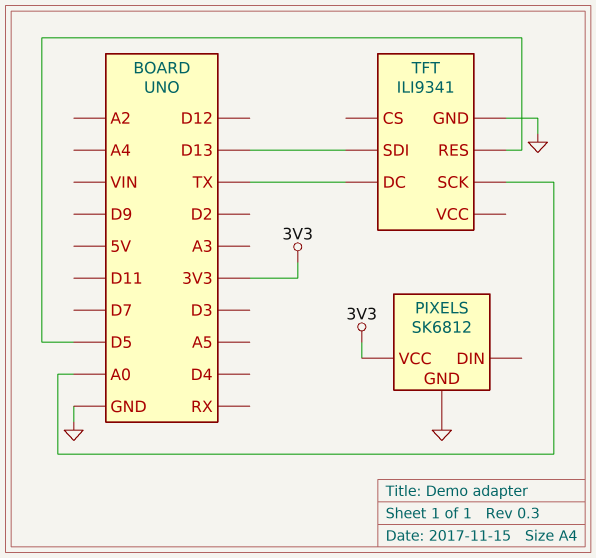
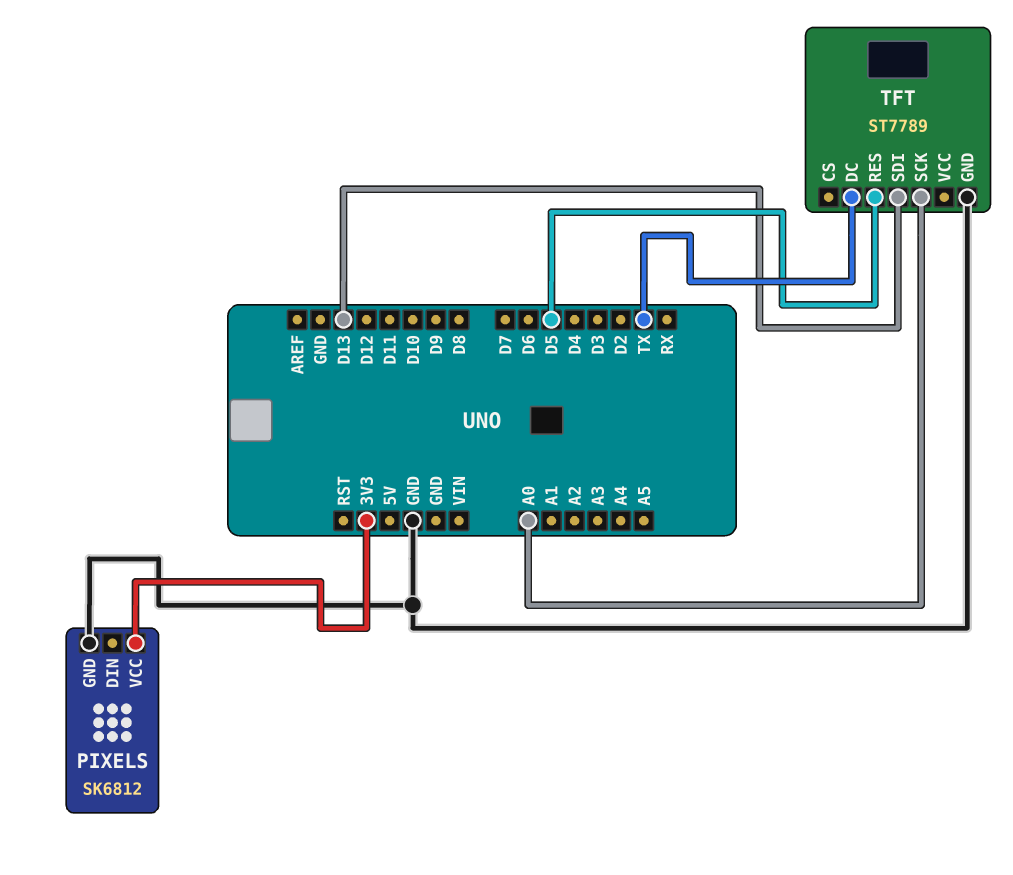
TFT: ILI9341 -> ST7789

